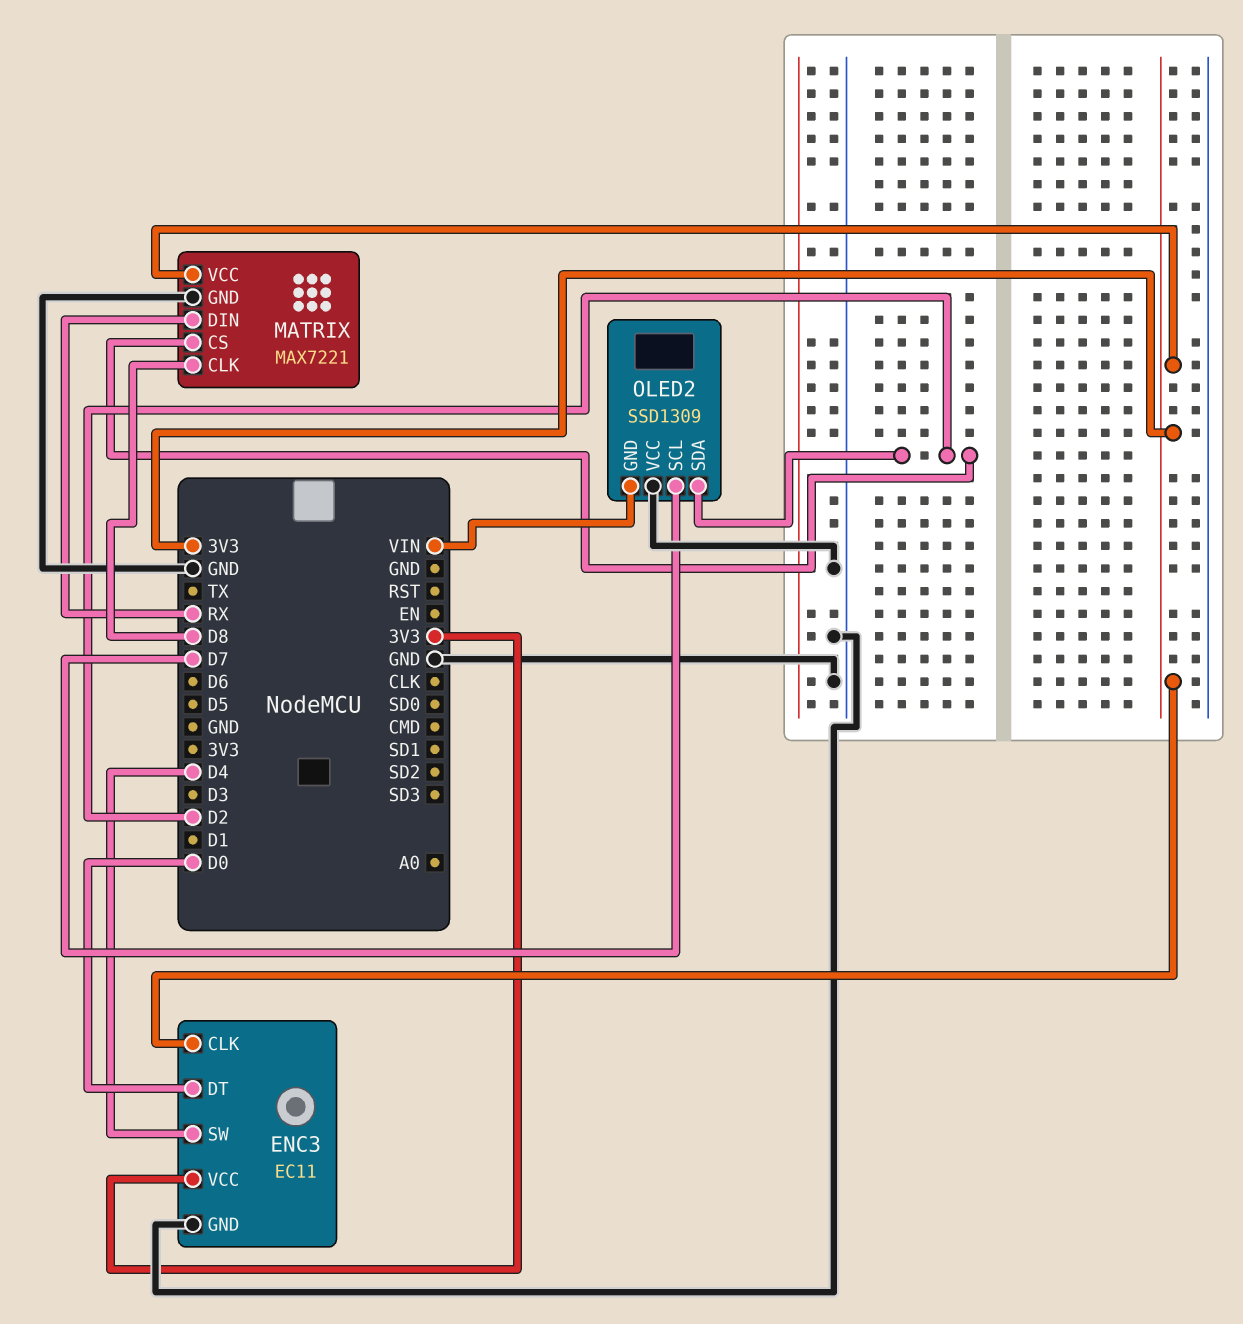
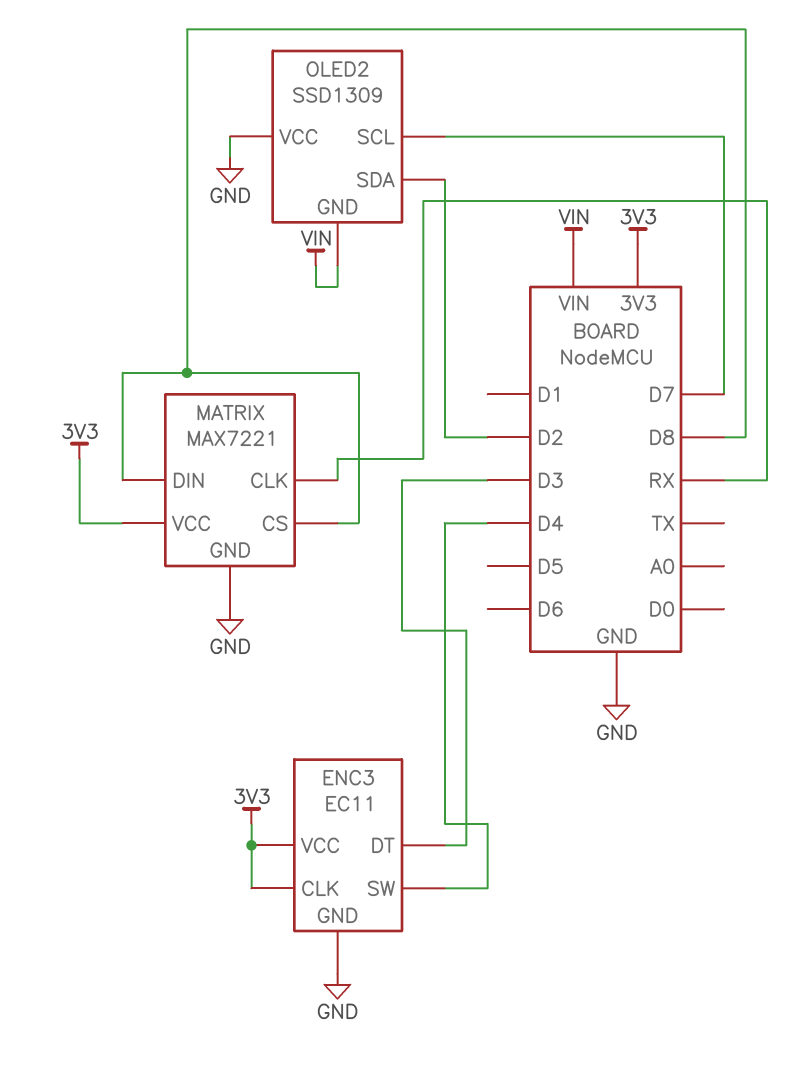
ENC3 pin DT: D0 -> D3
MATRIX pin CLK: D8 -> RX
MATRIX pin CS: D2 -> D8
MATRIX pin DIN: RX -> D8

